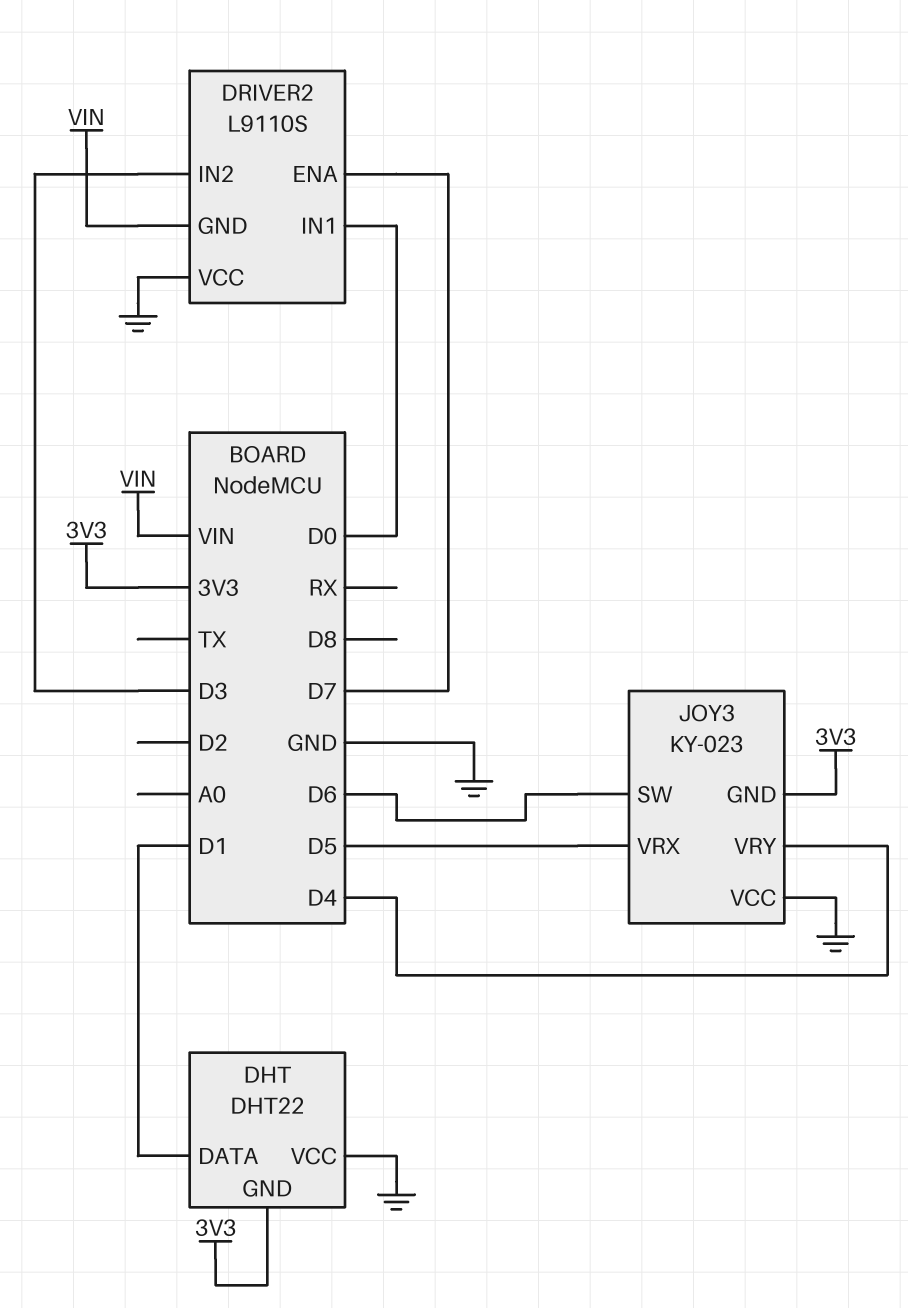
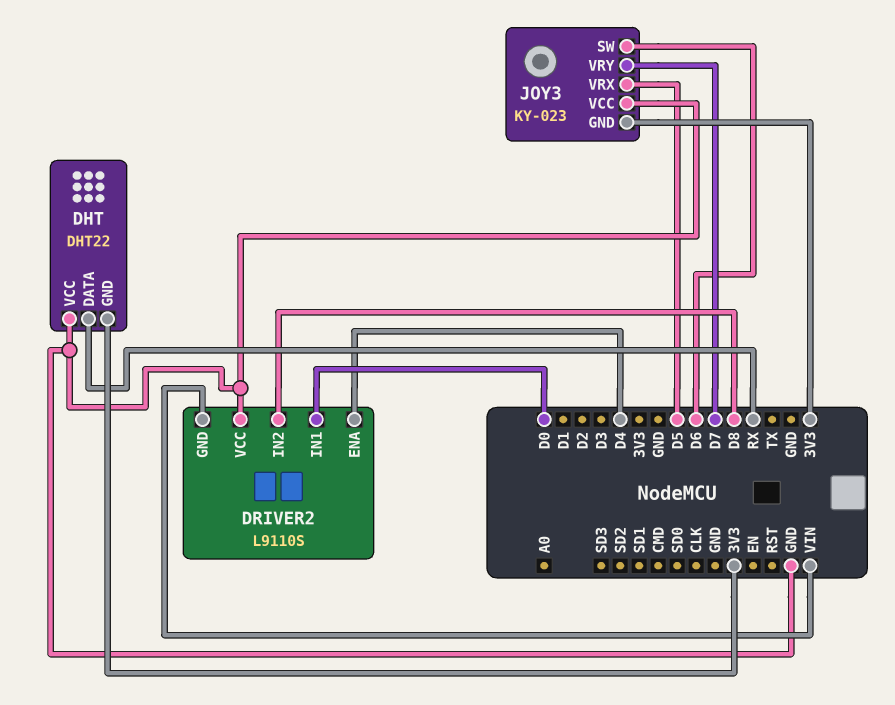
DHT pin DATA: D1 -> RX
DRIVER2 pin ENA: D7 -> D4
DRIVER2 pin IN2: D3 -> D8
JOY3 pin VRY: D4 -> D7

